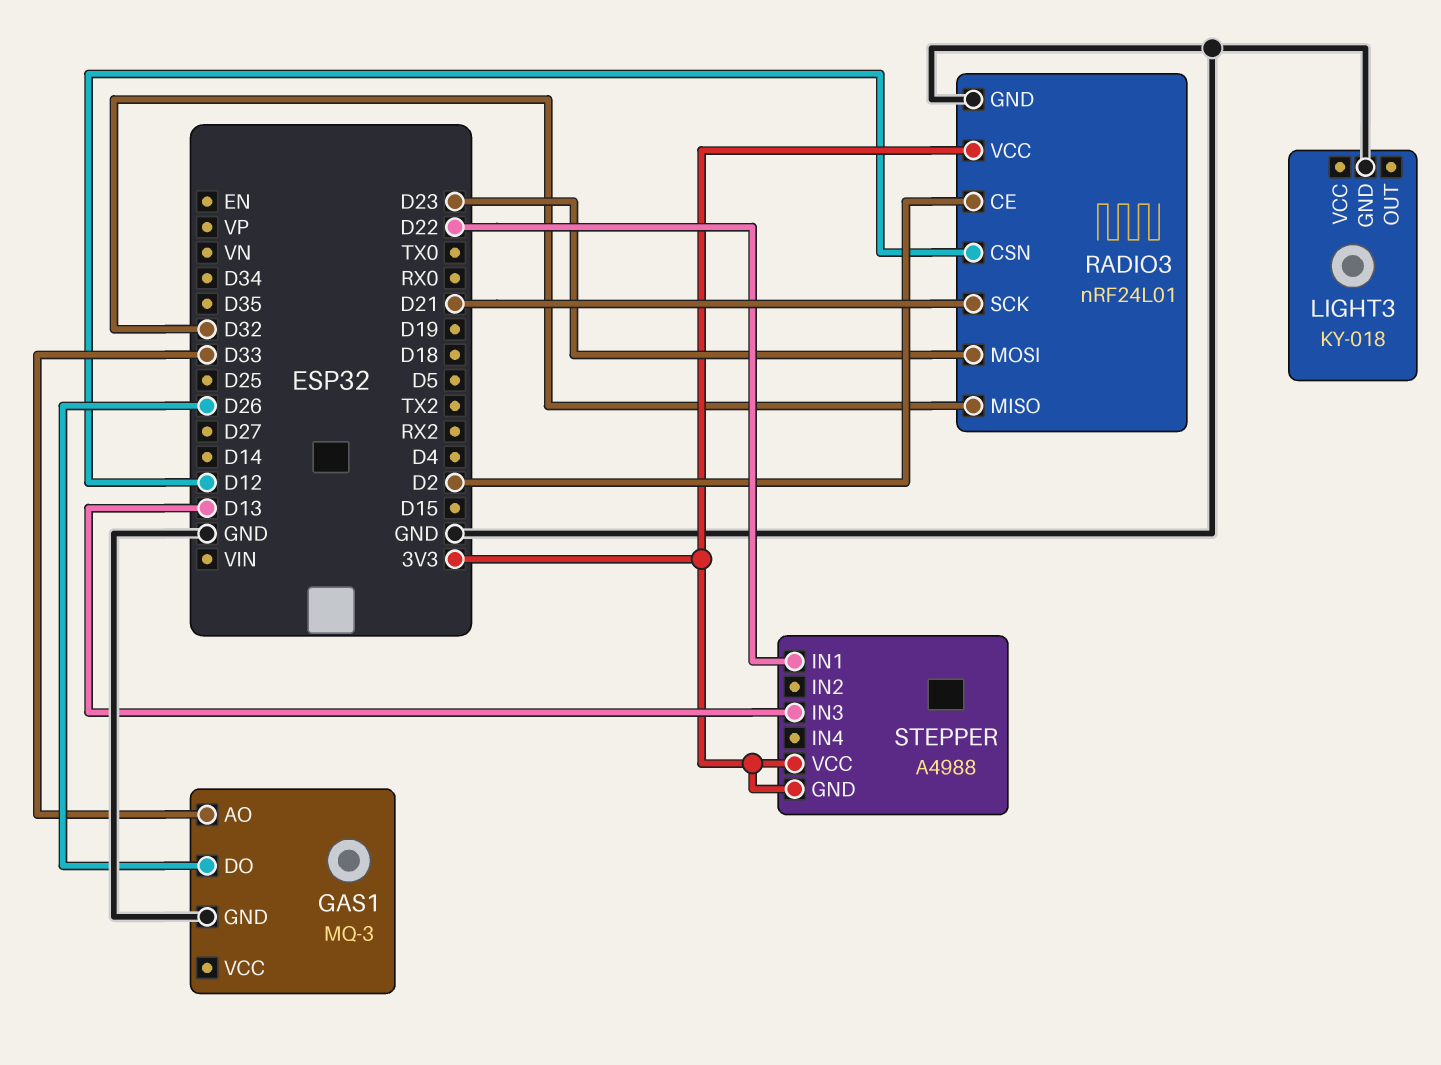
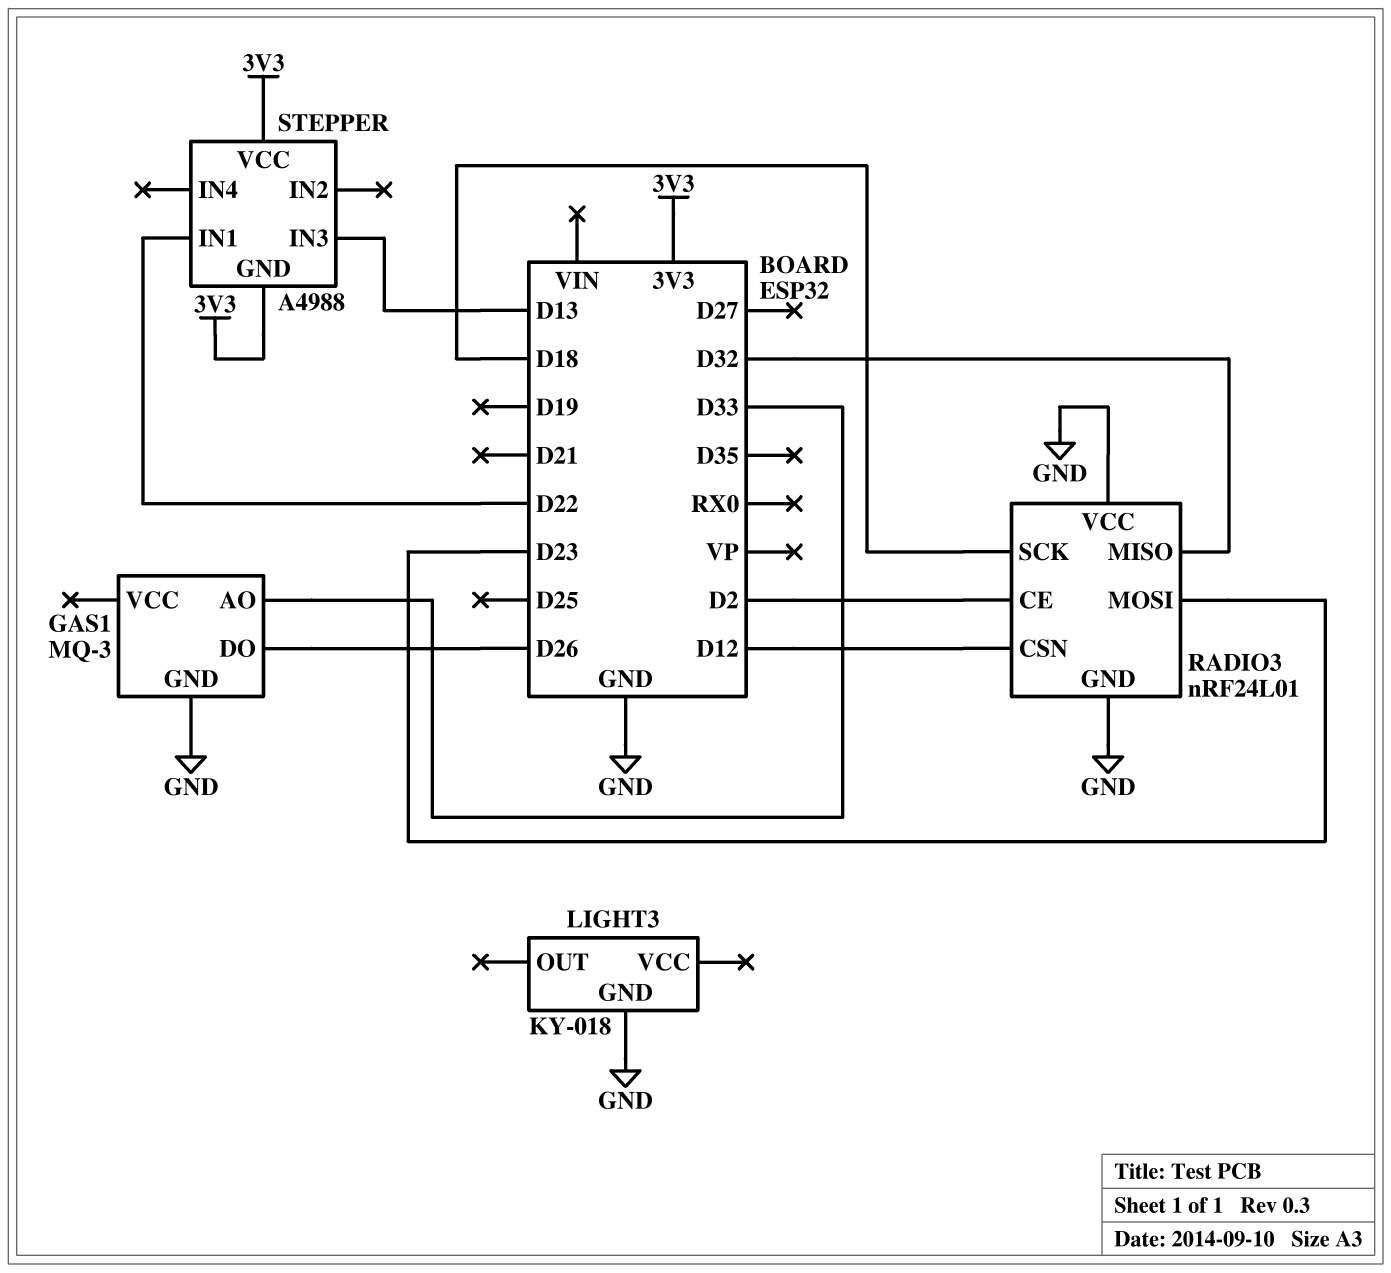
RADIO3 pin SCK: D21 -> D18
RADIO3 pin VCC: 3V3 -> GND

